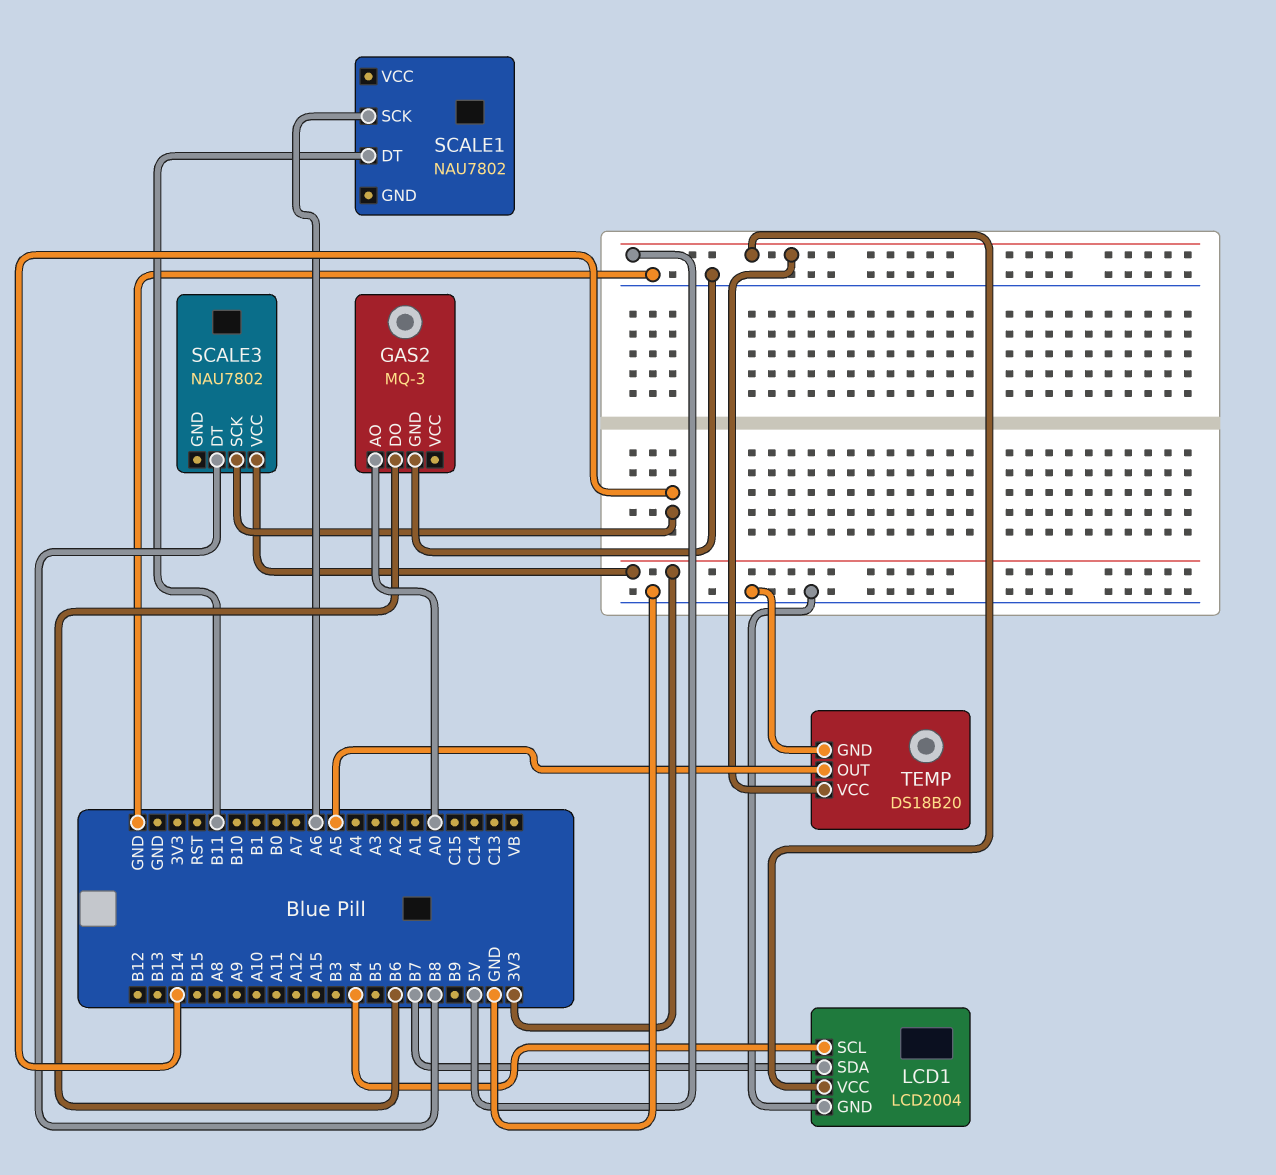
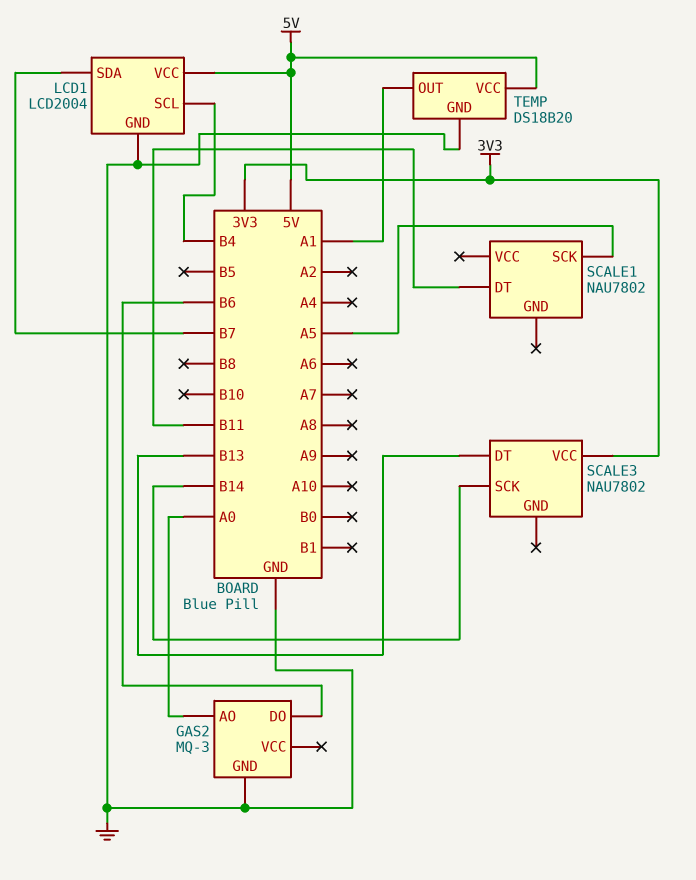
SCALE1 pin SCK: A6 -> A5
SCALE3 pin DT: B8 -> B13
TEMP pin OUT: A5 -> A1

